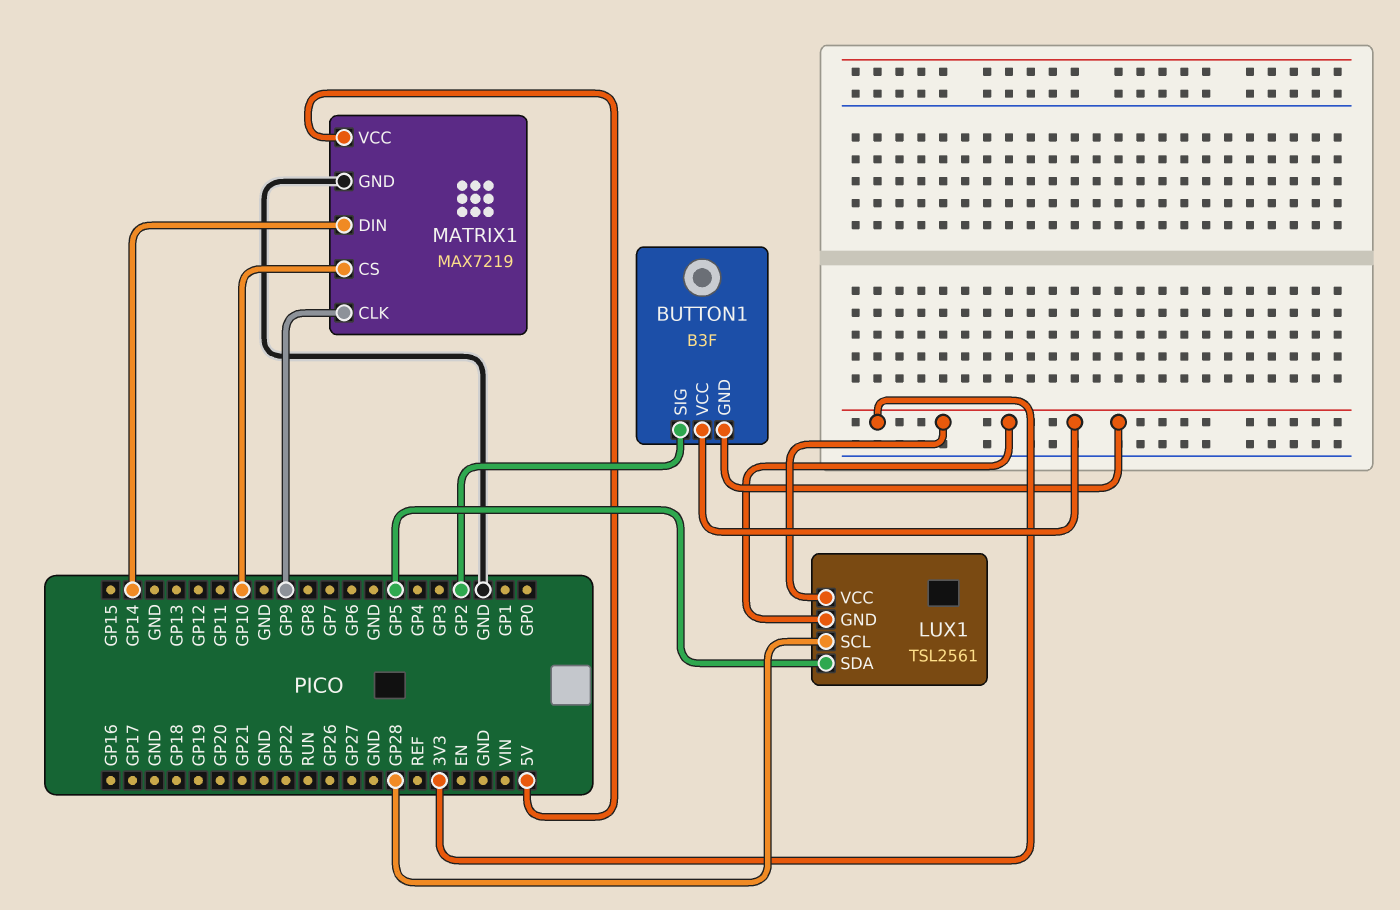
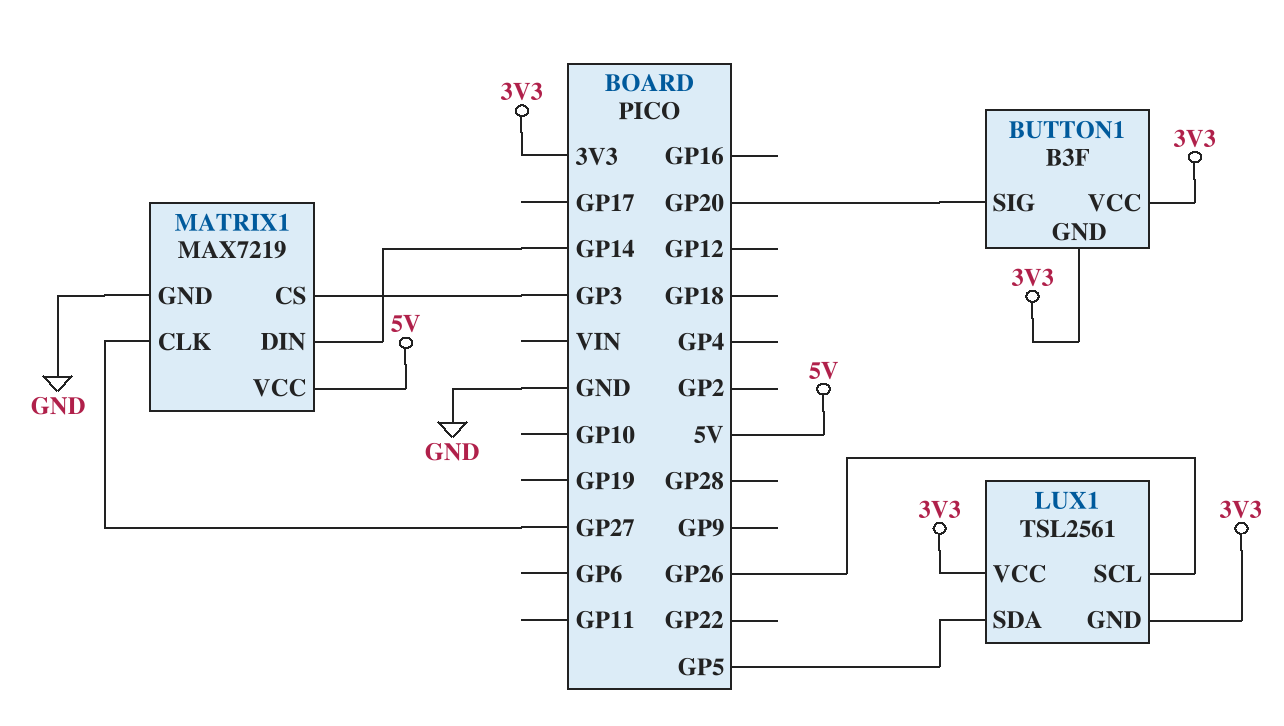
BUTTON1 pin SIG: GP2 -> GP20
LUX1 pin SCL: GP28 -> GP26
MATRIX1 pin CLK: GP9 -> GP27
MATRIX1 pin CS: GP10 -> GP3

